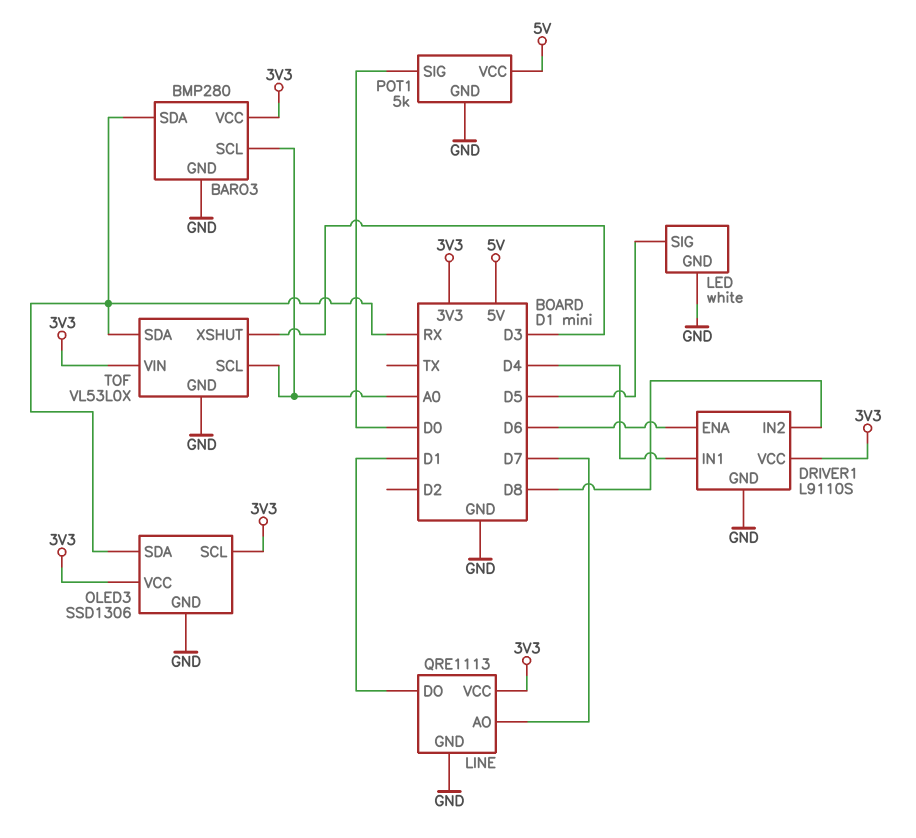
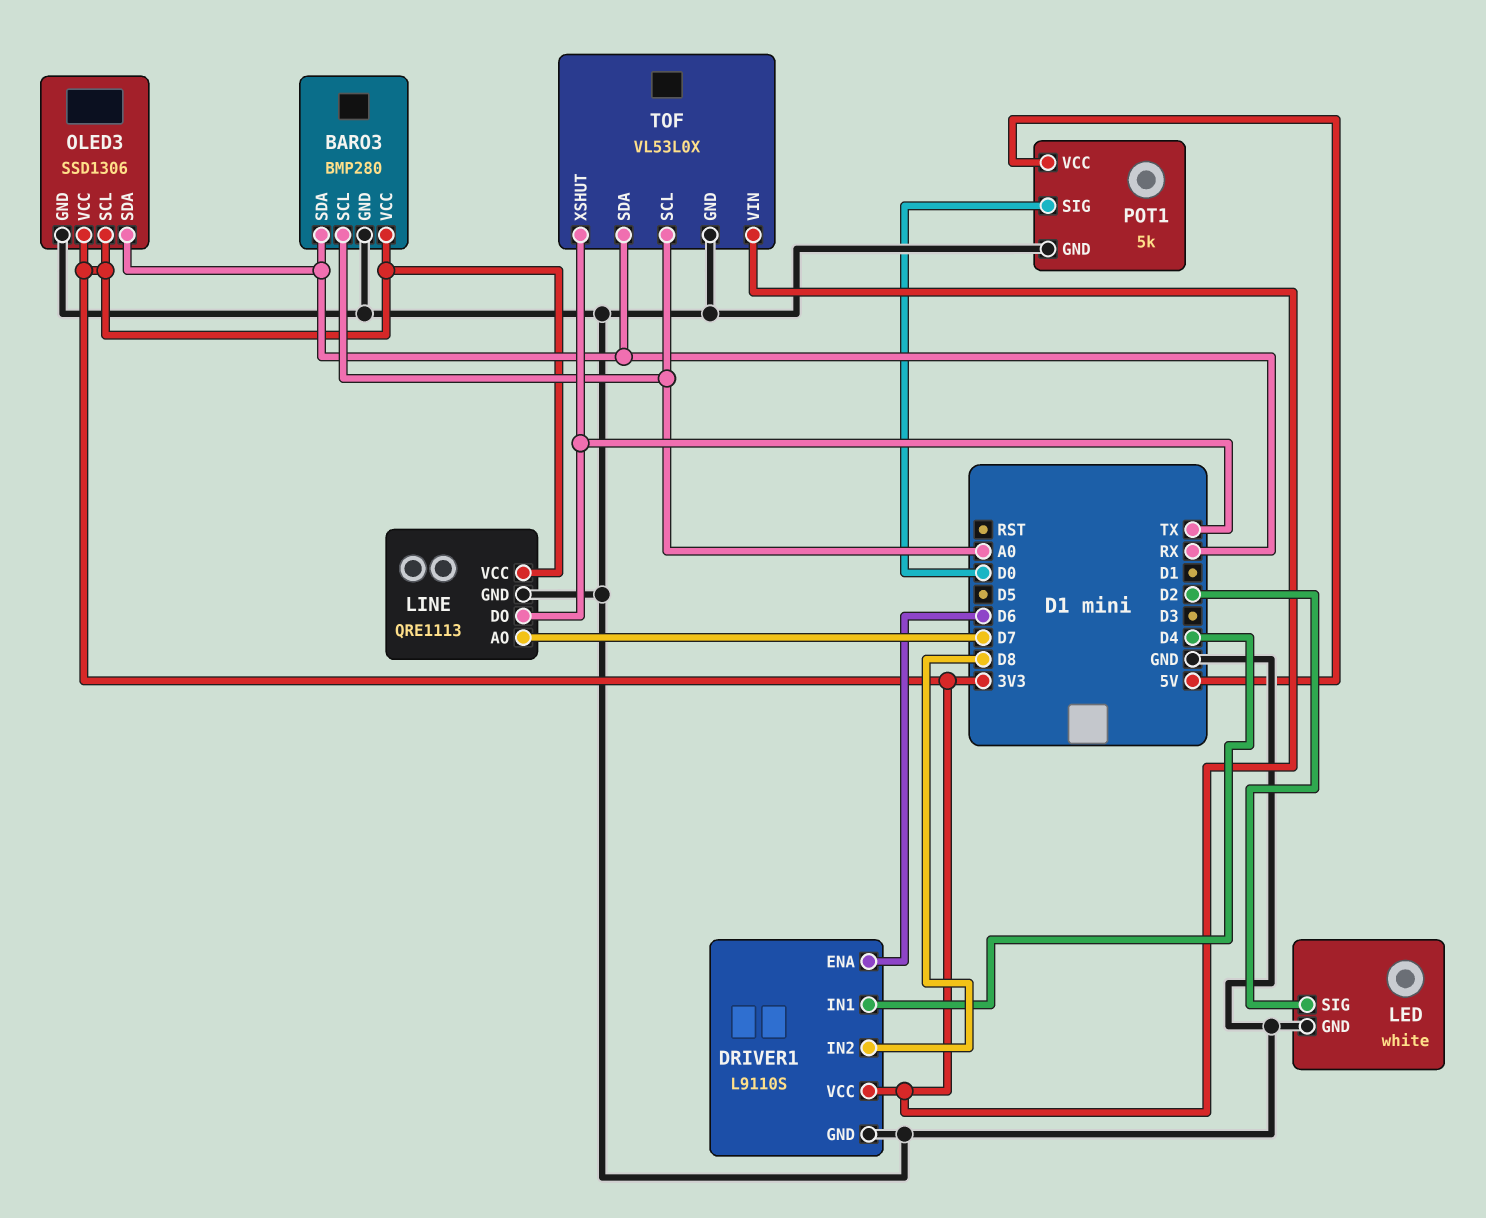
LED pin SIG: D5 -> D2
LINE pin DO: D1 -> TX
TOF pin XSHUT: D3 -> TX

